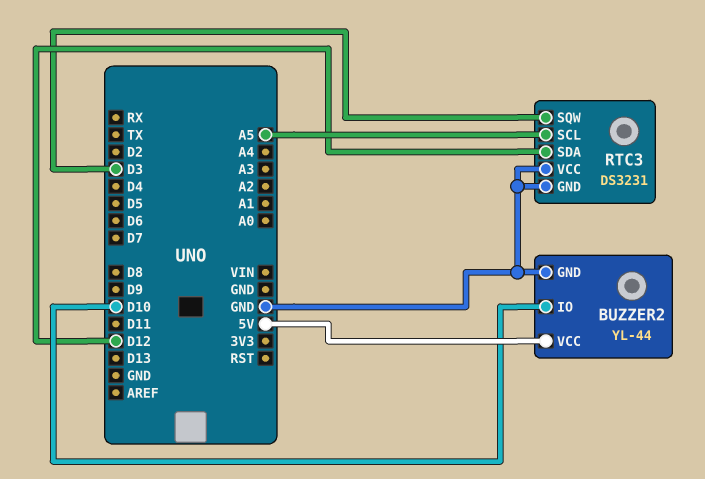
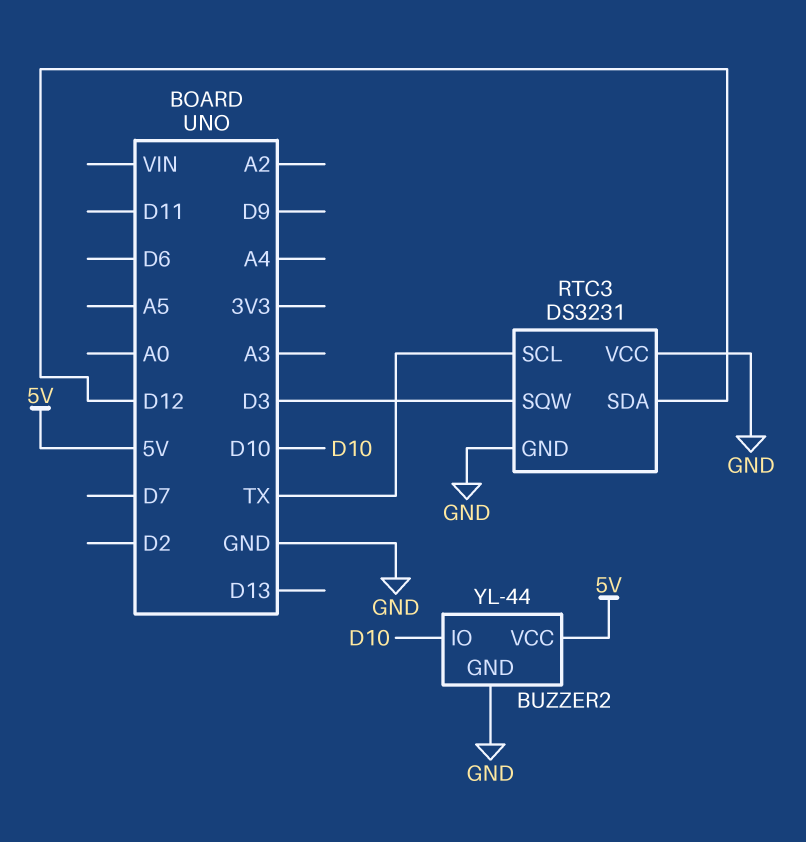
RTC3 pin SCL: A5 -> TX

